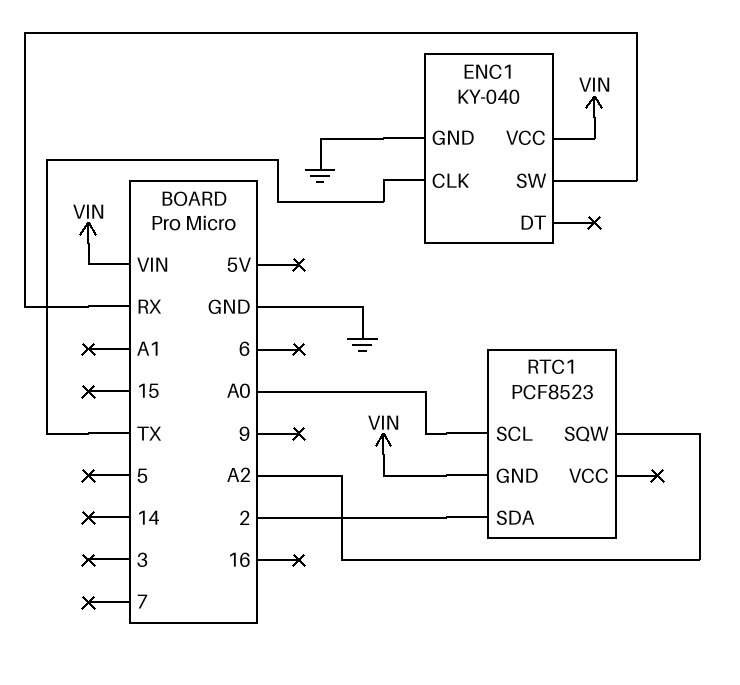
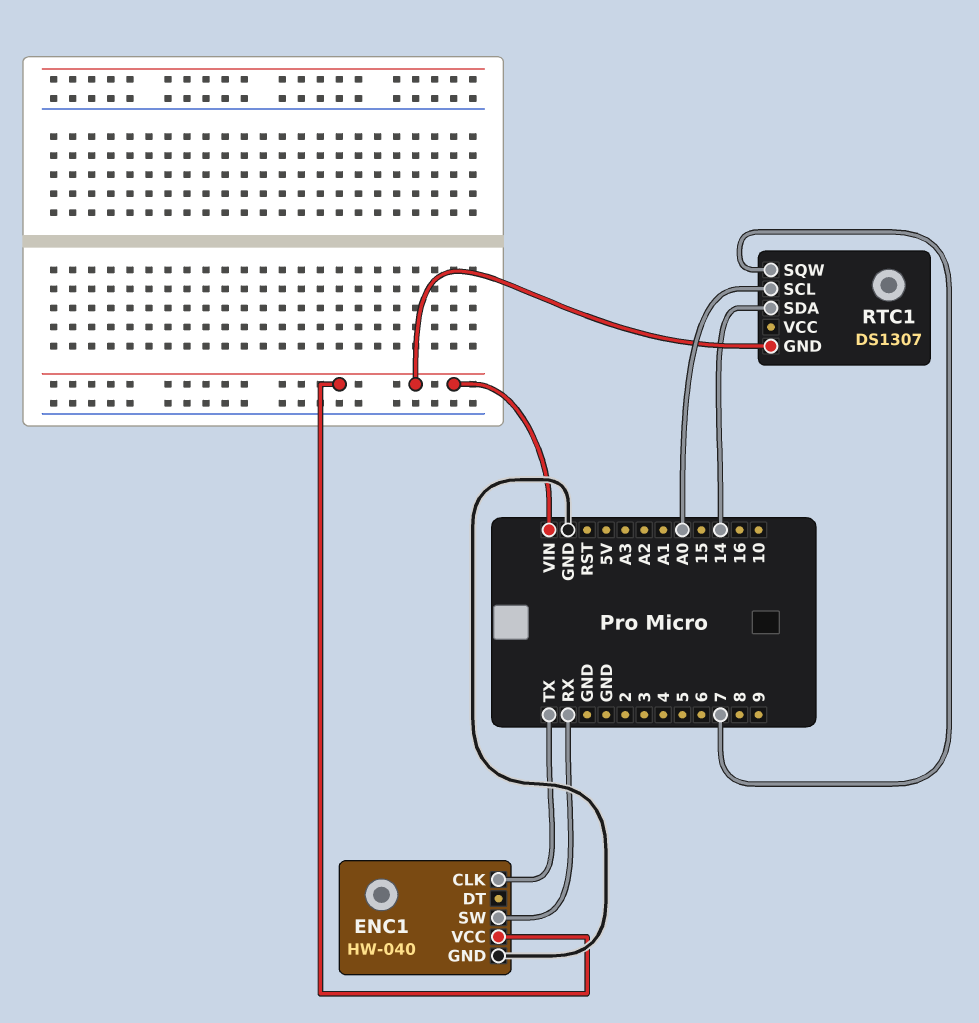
ENC1: KY-040 -> HW-040
RTC1: PCF8523 -> DS1307
RTC1 pin SDA: 2 -> 14
RTC1 pin SQW: A2 -> 7

